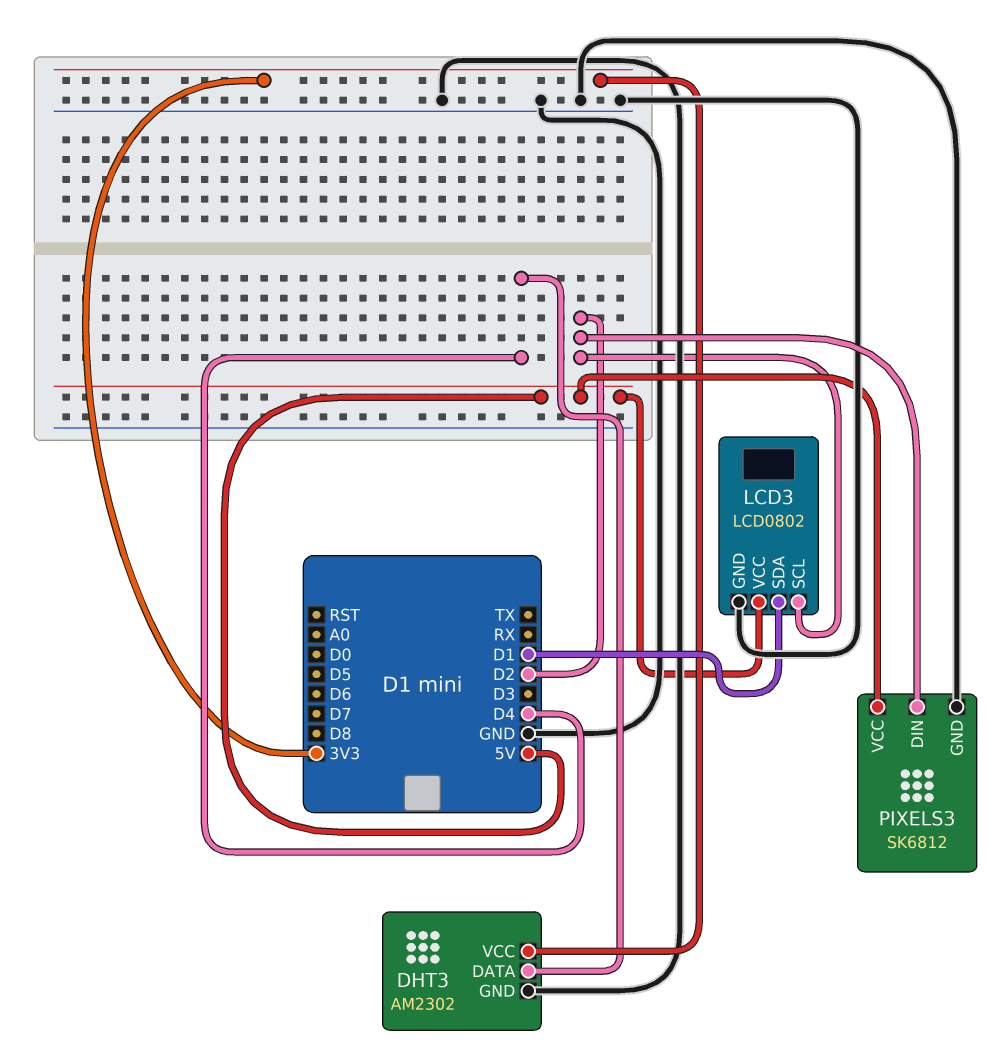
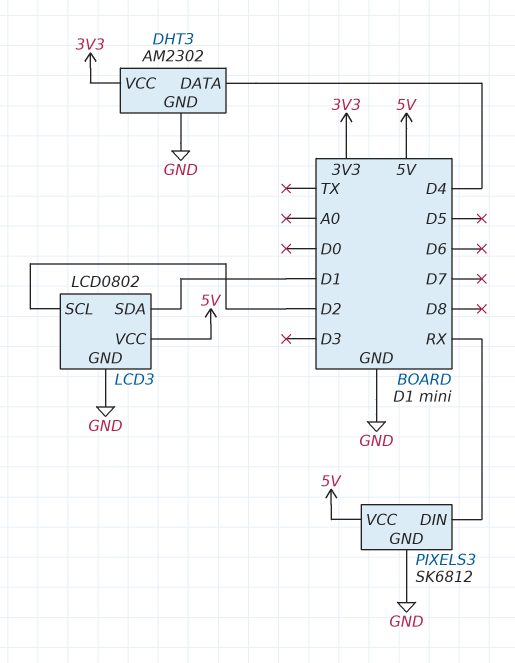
PIXELS3 pin DIN: D2 -> RX

